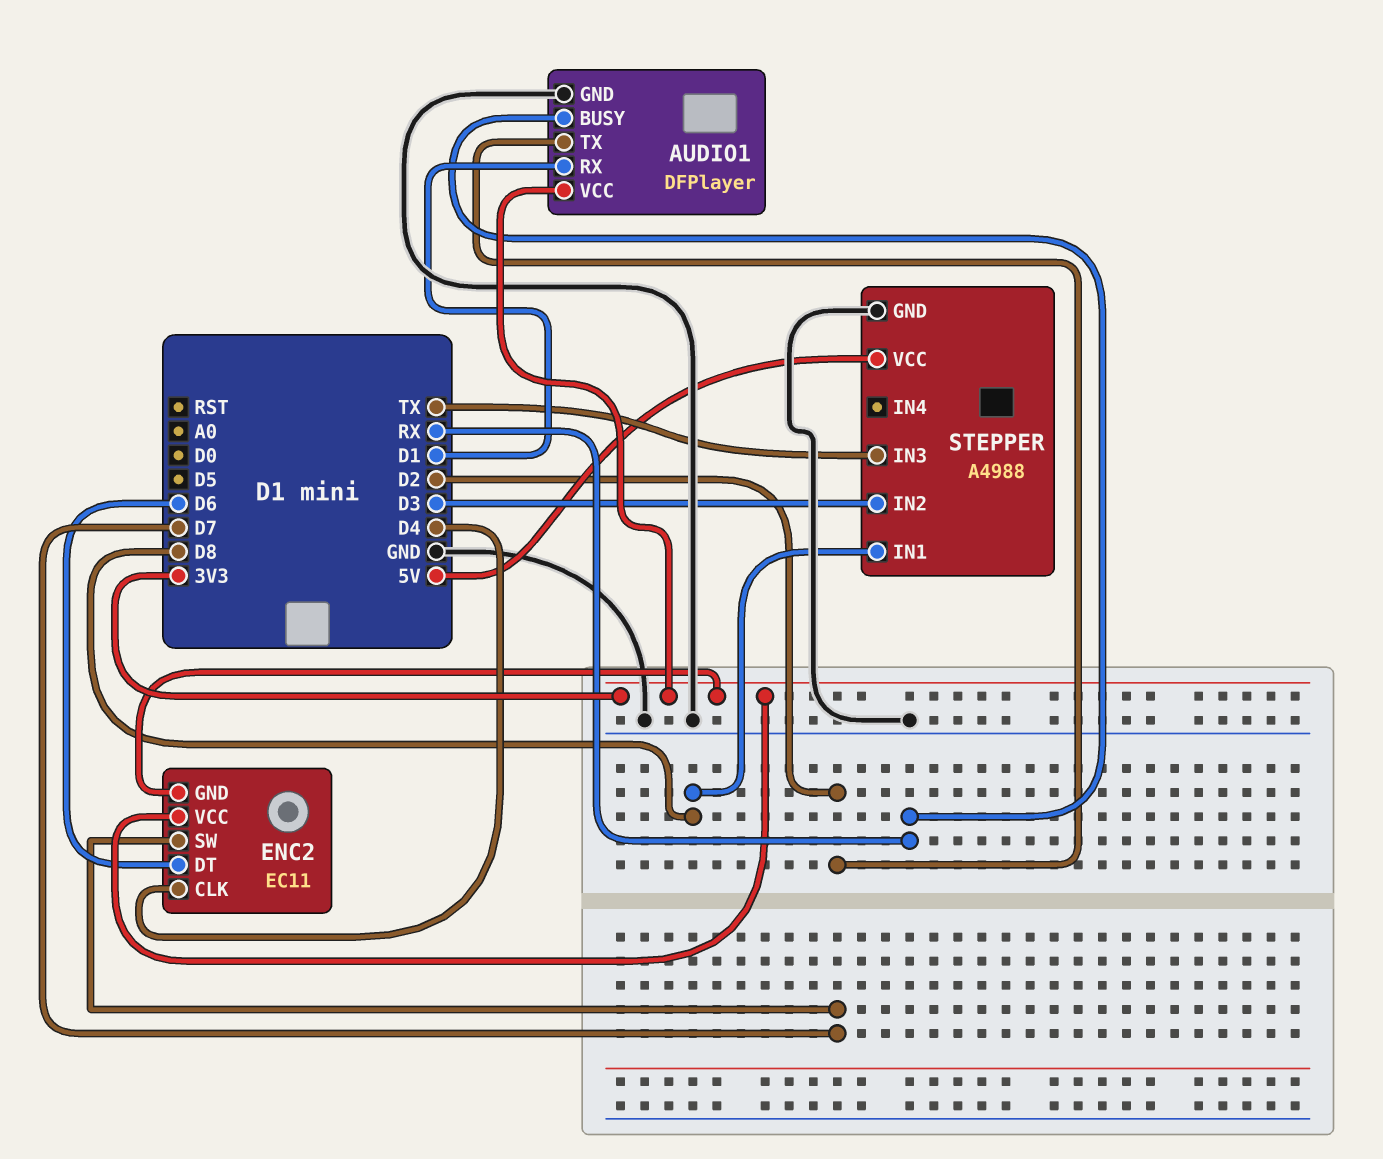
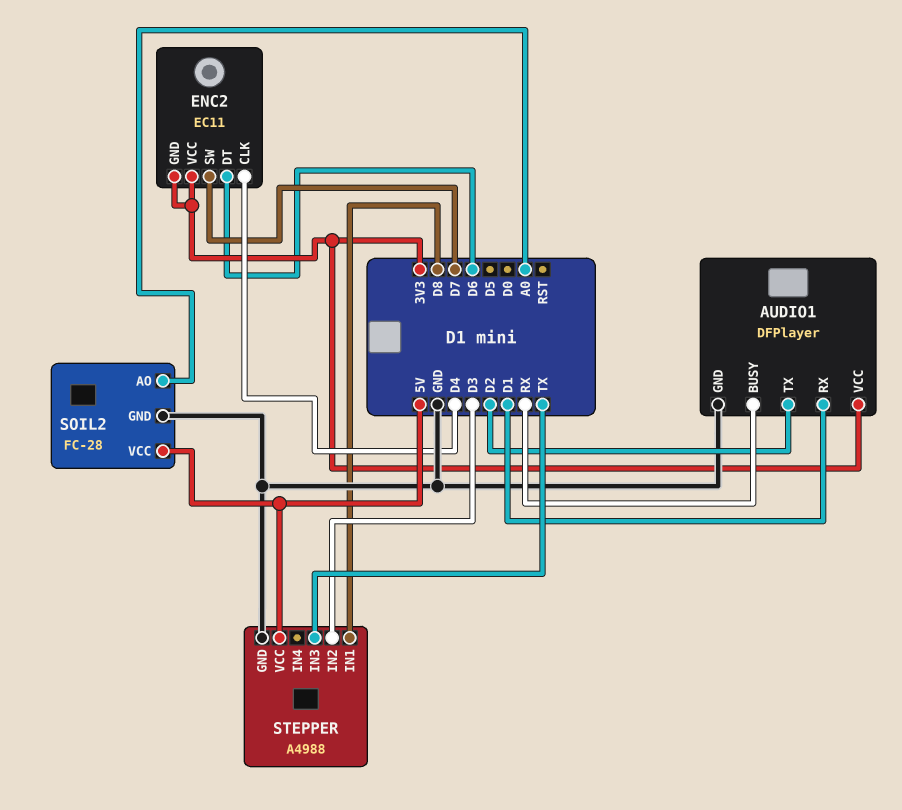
SOIL2: none -> FC-28
SOIL2 pin AO: none -> A0
SOIL2 pin GND: none -> GND
SOIL2 pin VCC: none -> 5V

